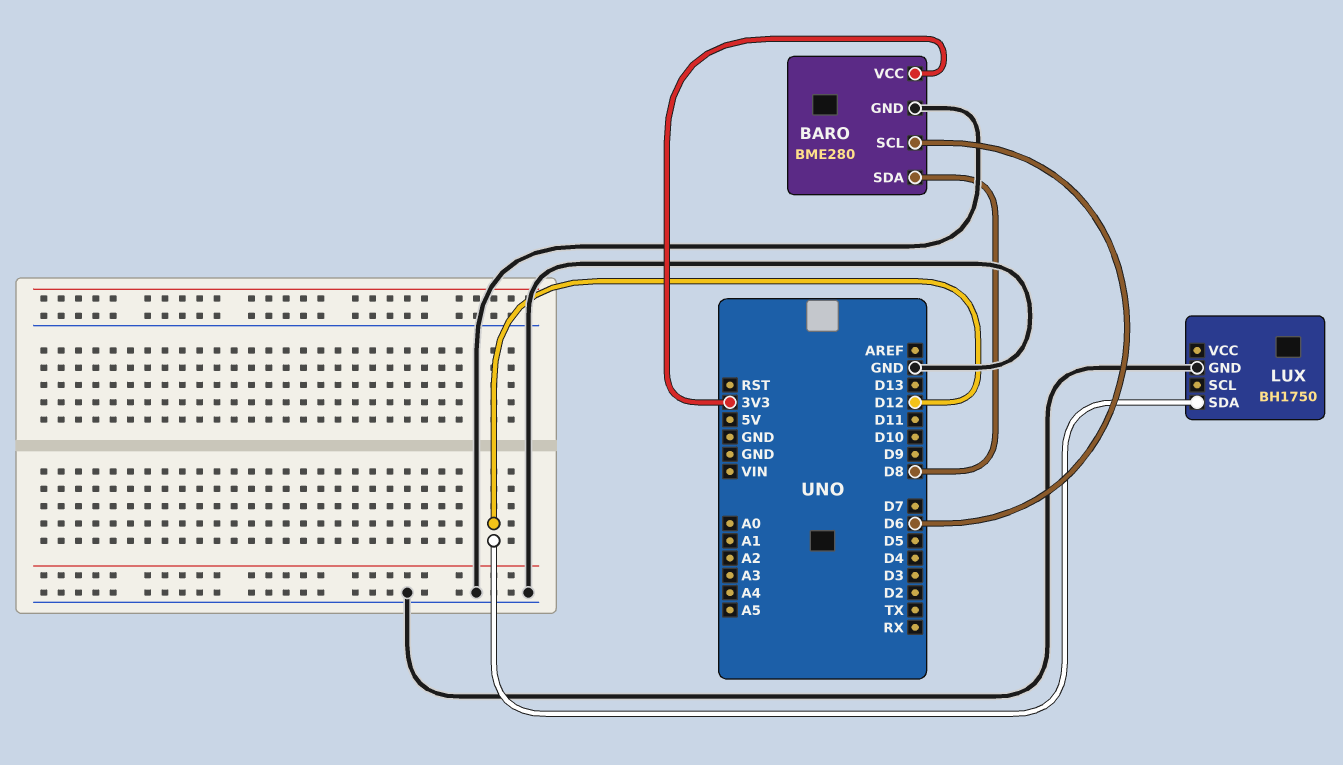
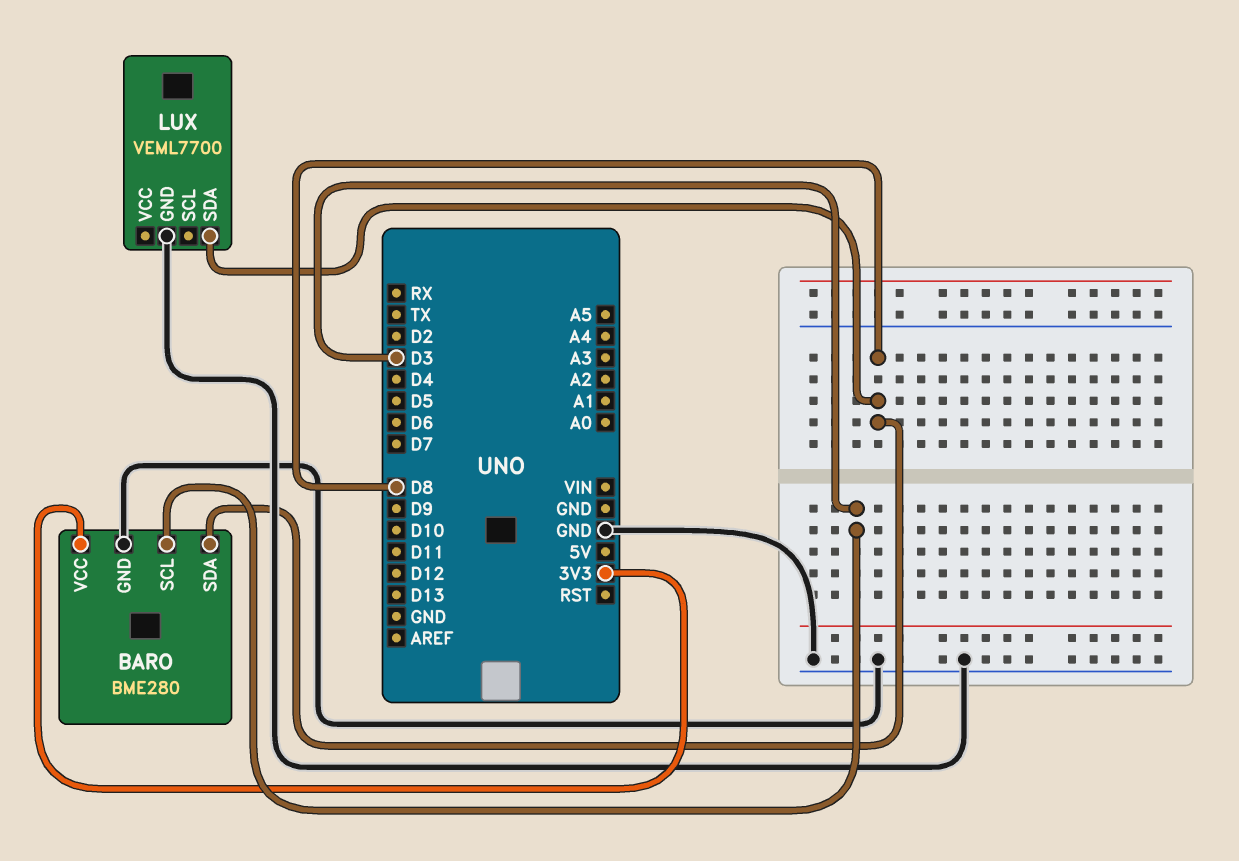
BARO pin SCL: D6 -> D3
LUX: BH1750 -> VEML7700
LUX pin SDA: D12 -> D8

